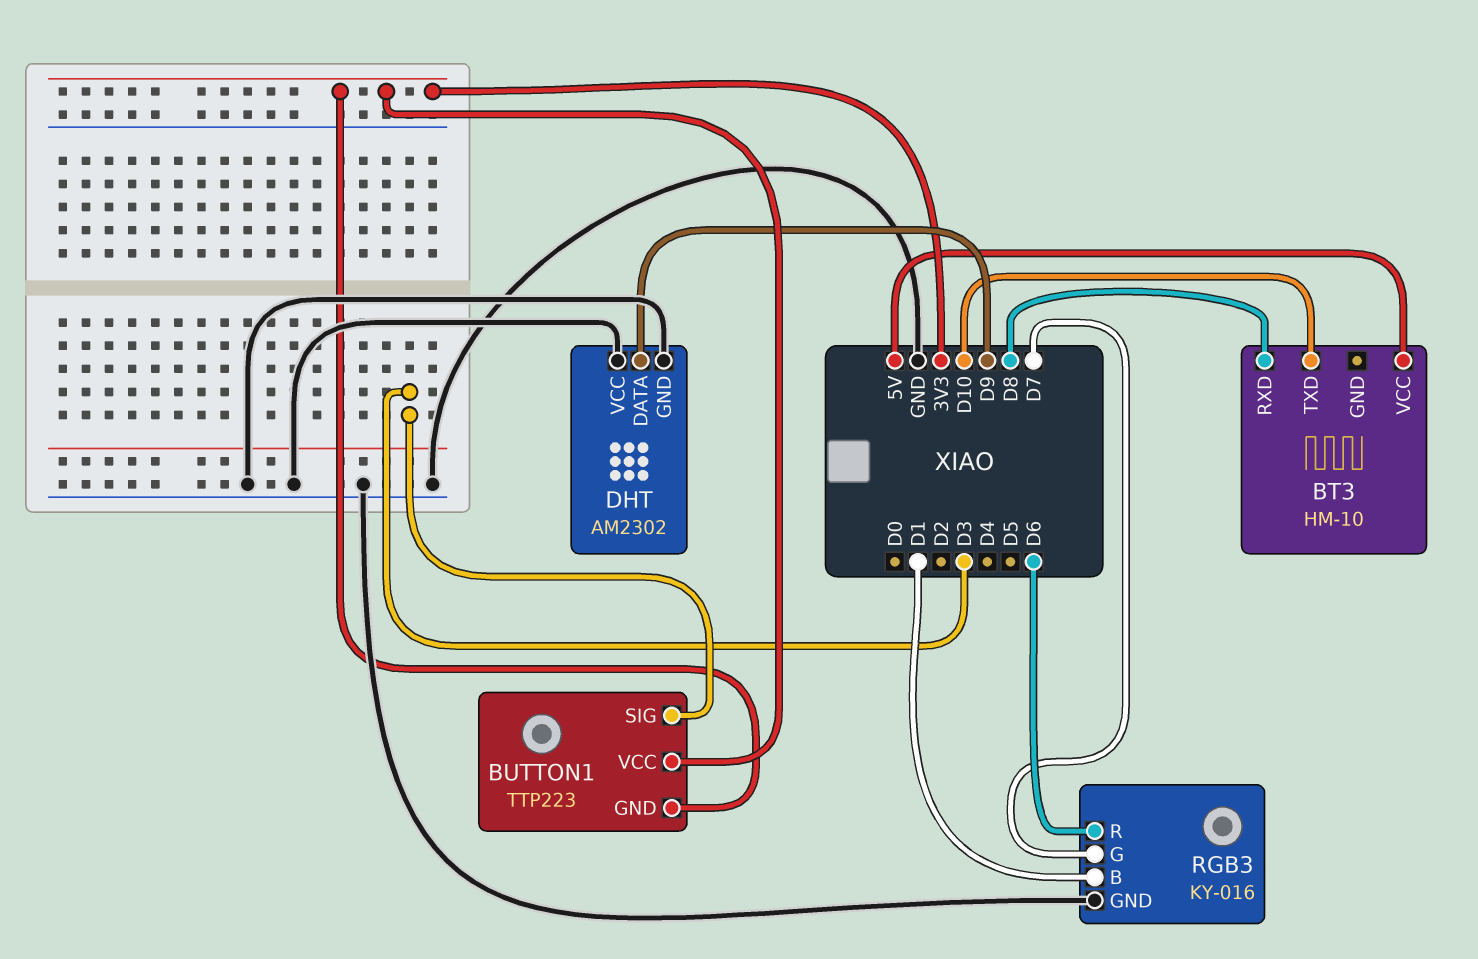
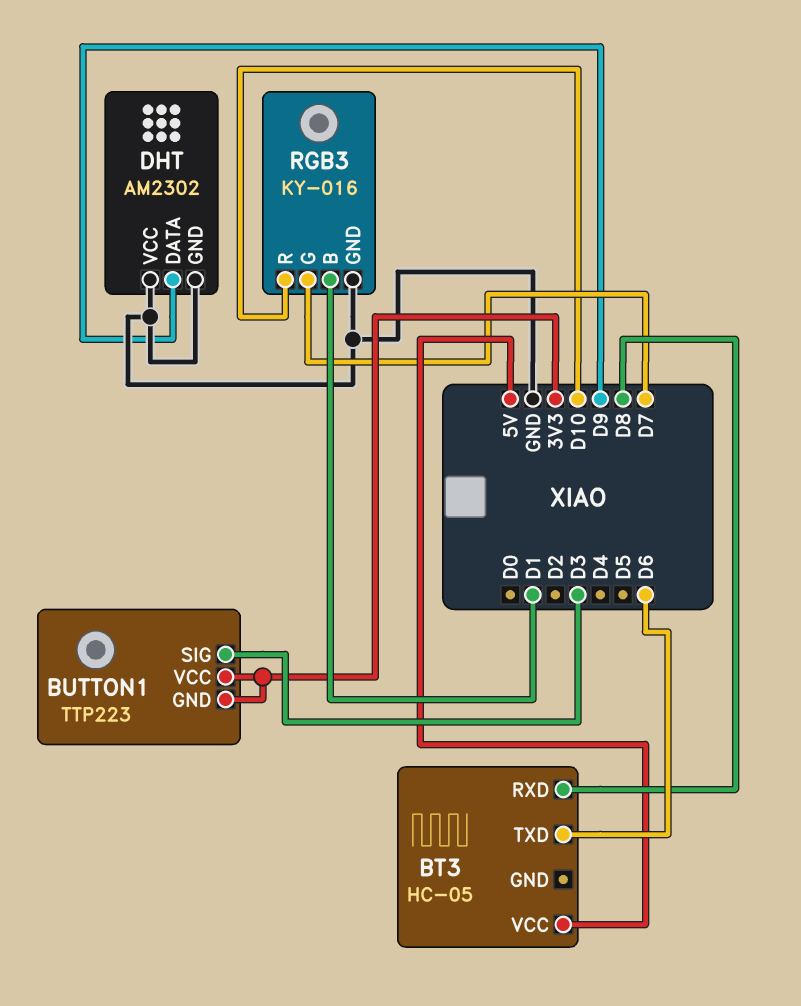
BT3: HM-10 -> HC-05
BT3 pin TXD: D10 -> D6
RGB3 pin R: D6 -> D10

